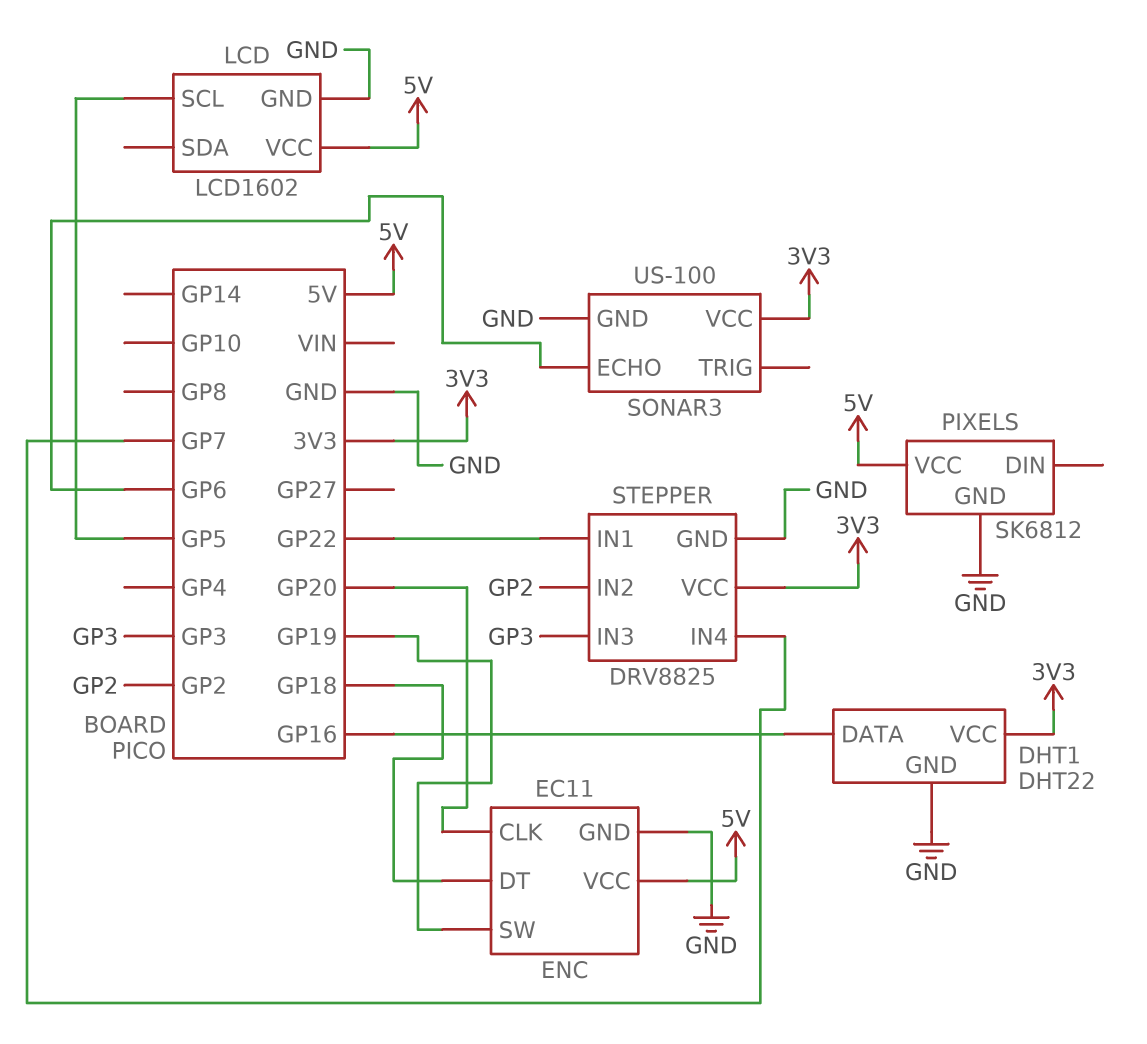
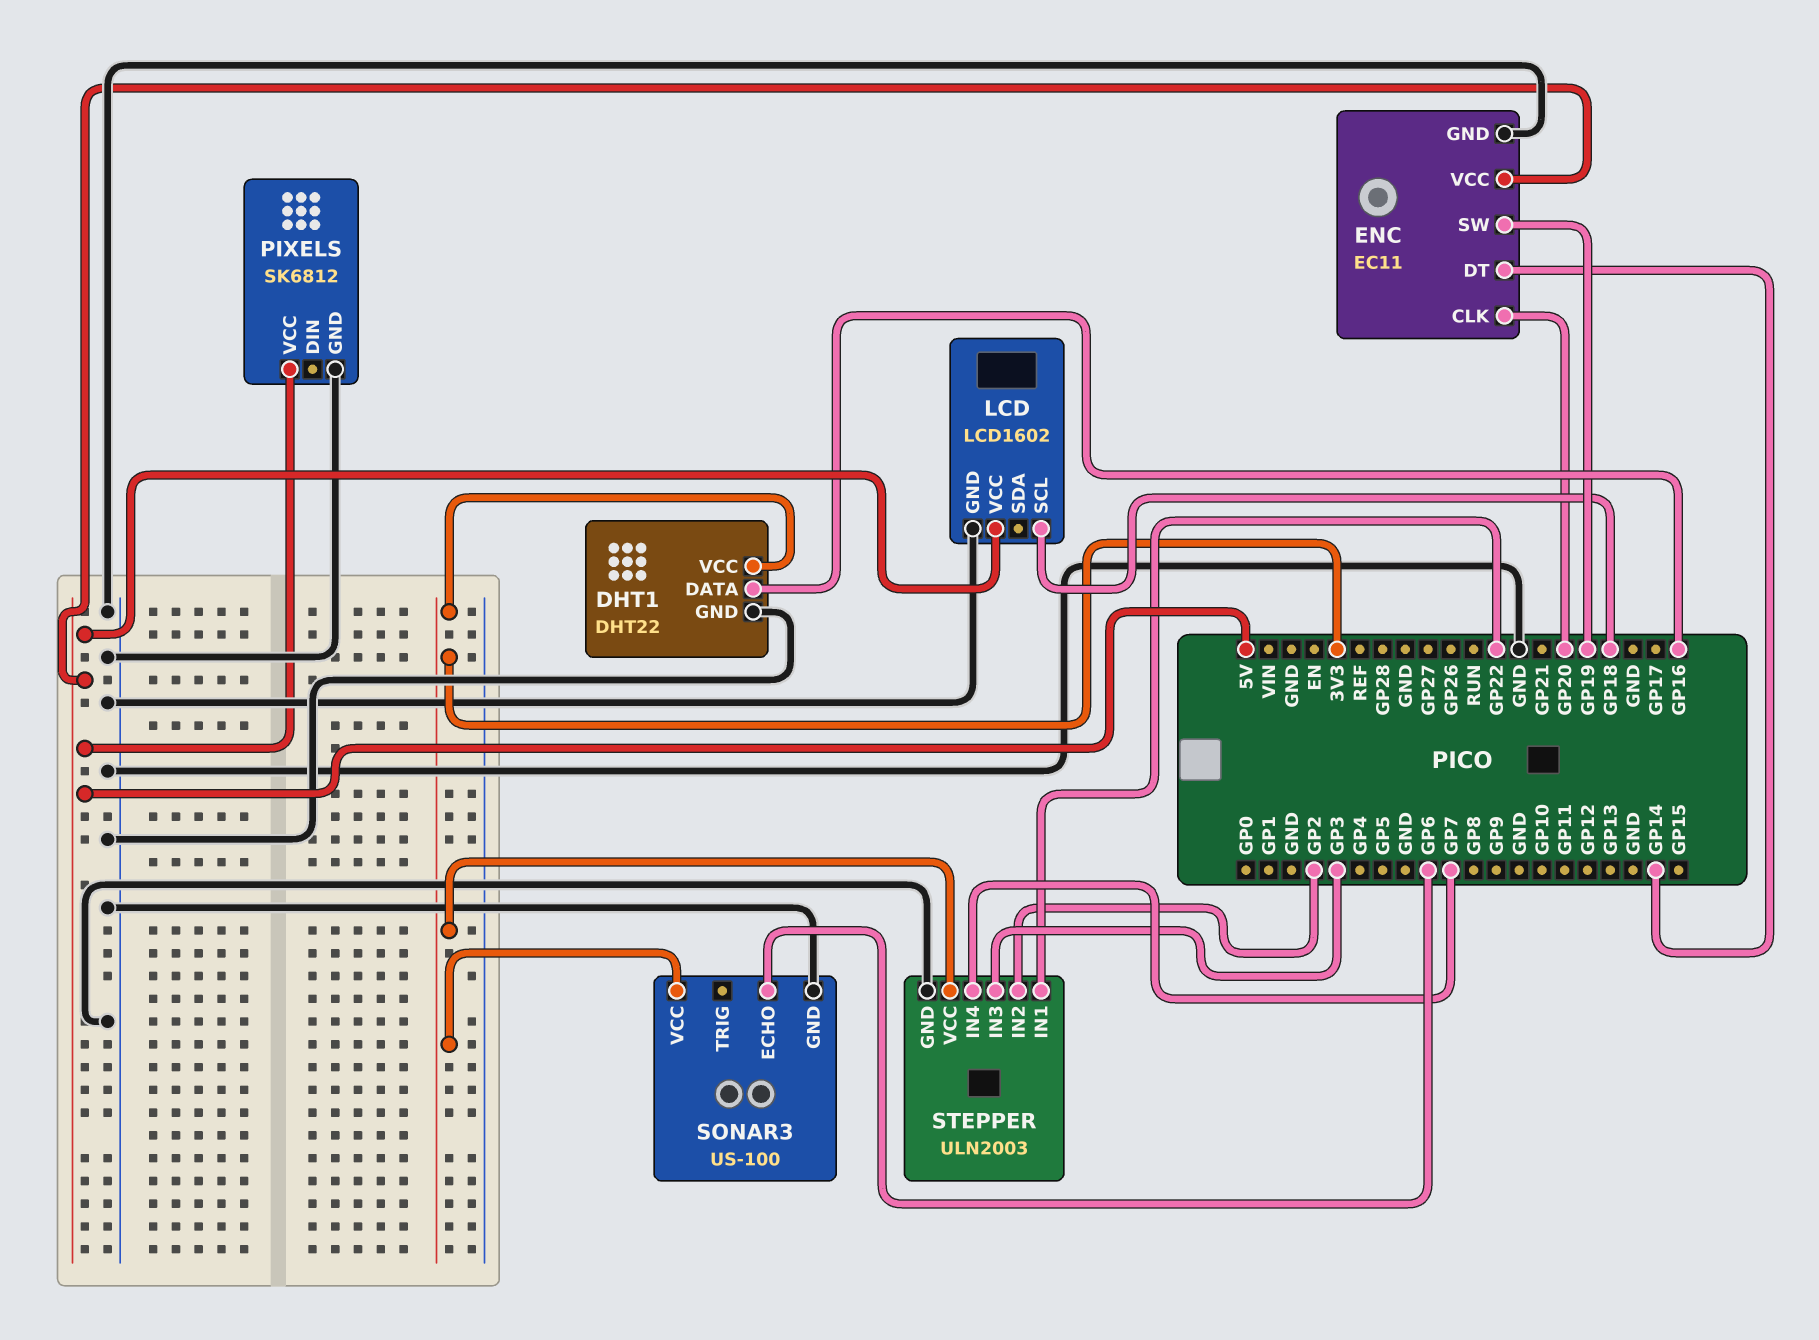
ENC pin DT: GP18 -> GP14
LCD pin SCL: GP5 -> GP18
STEPPER: DRV8825 -> ULN2003

